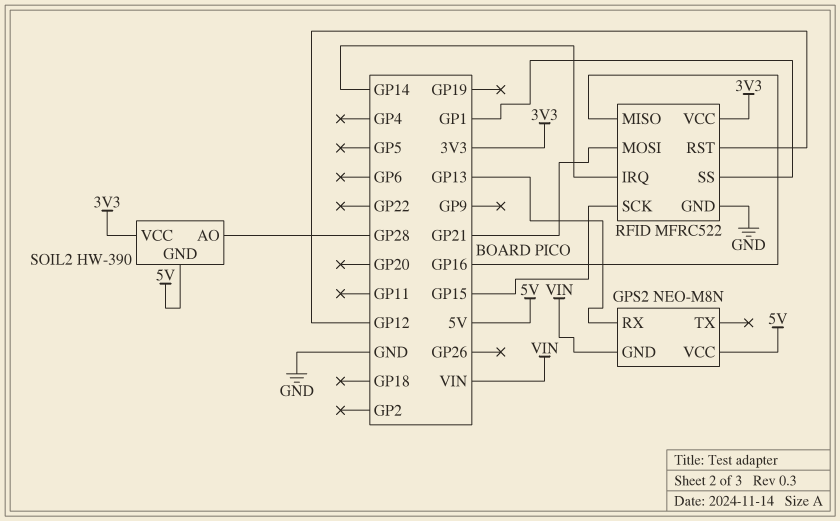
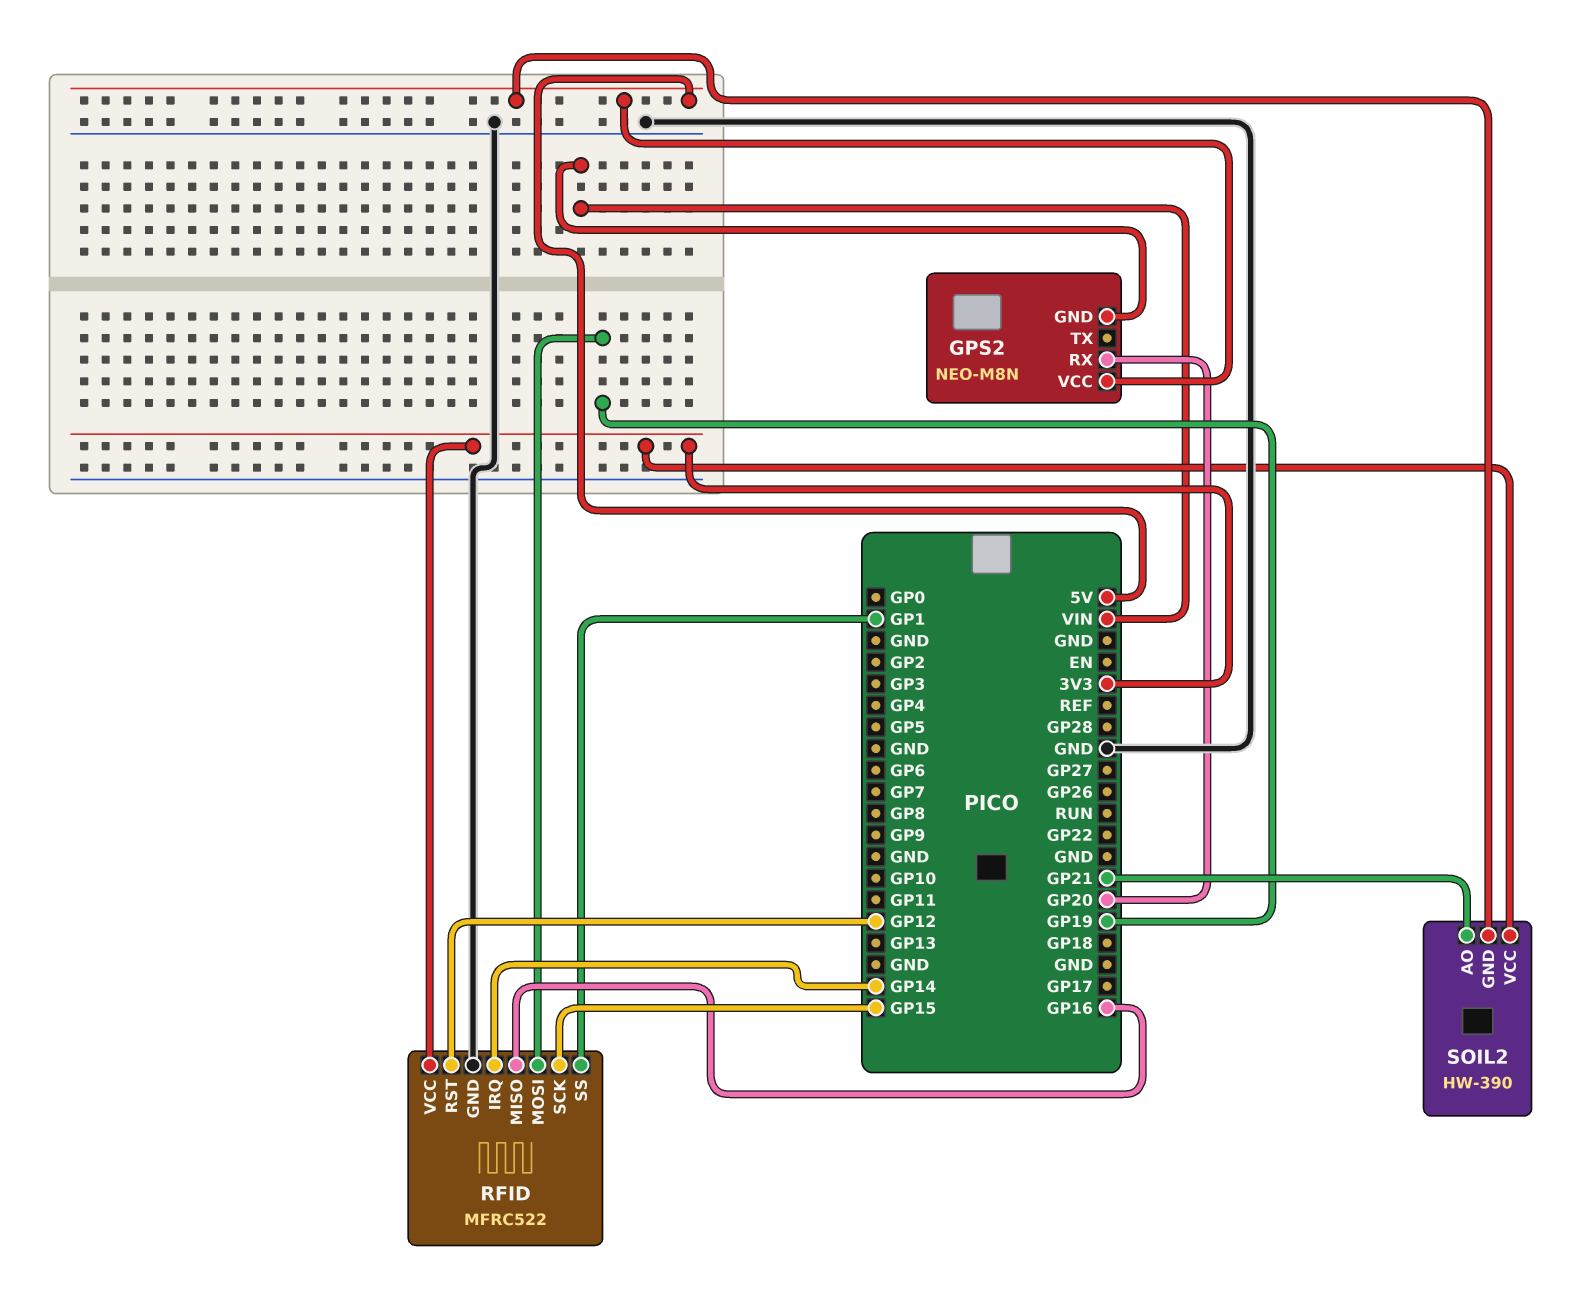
GPS2 pin RX: GP13 -> GP20
RFID pin MOSI: GP21 -> GP19
SOIL2 pin AO: GP28 -> GP21

